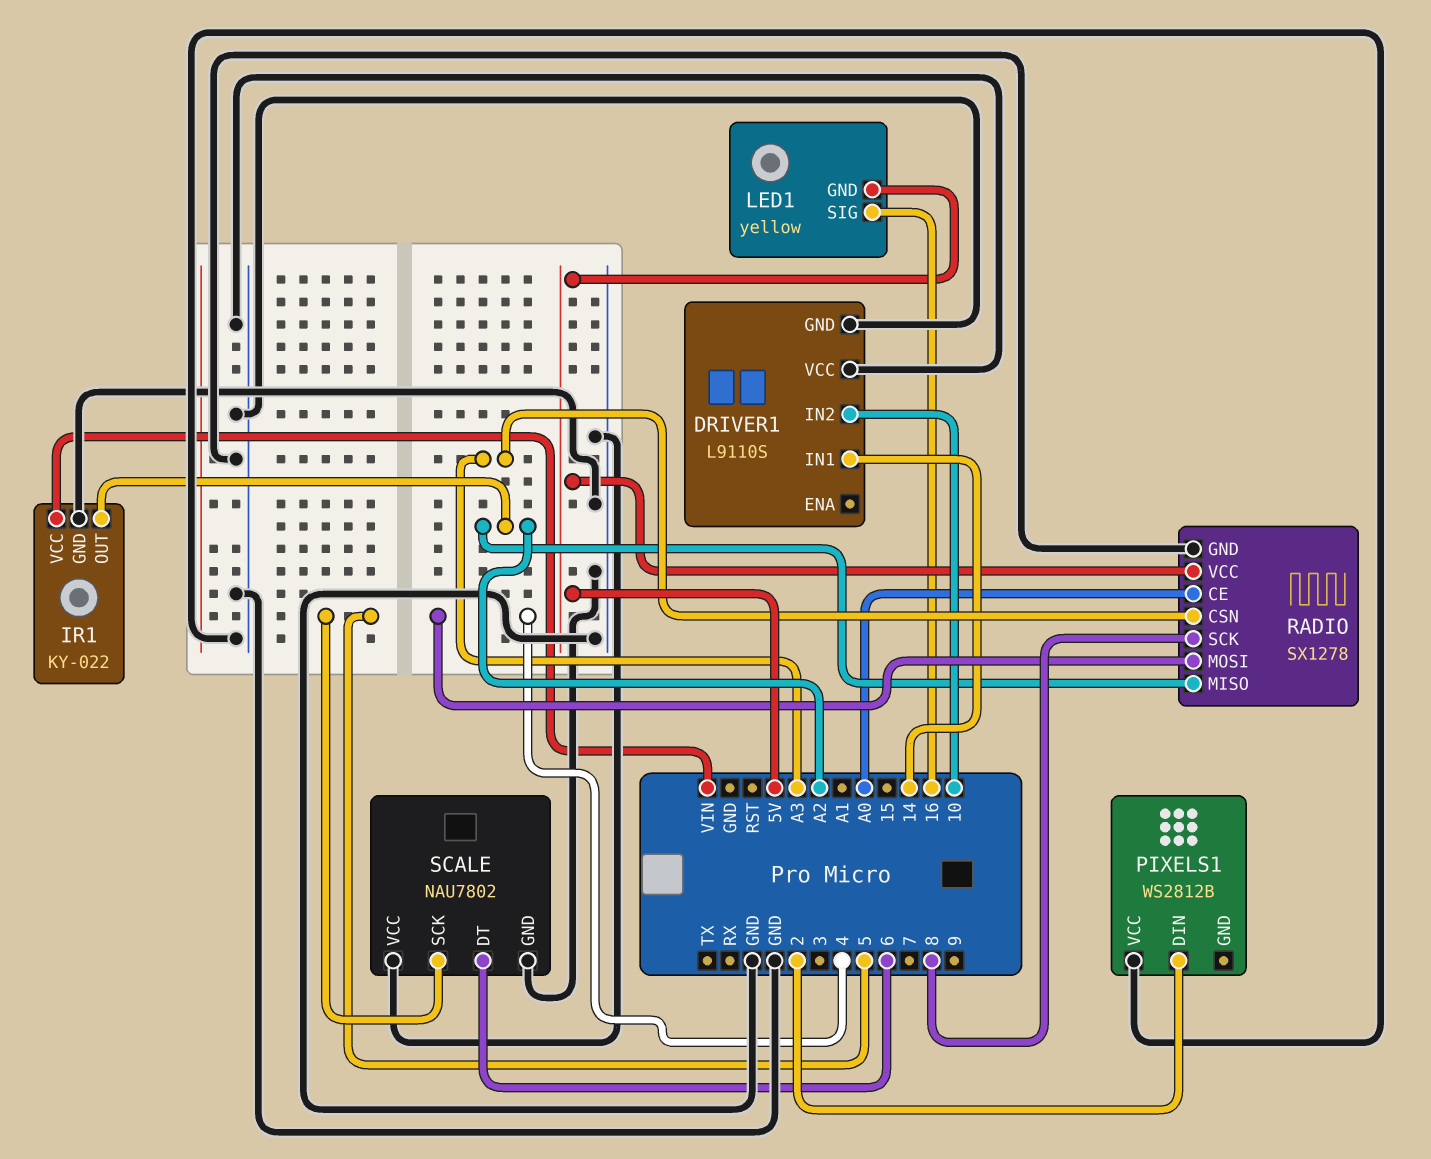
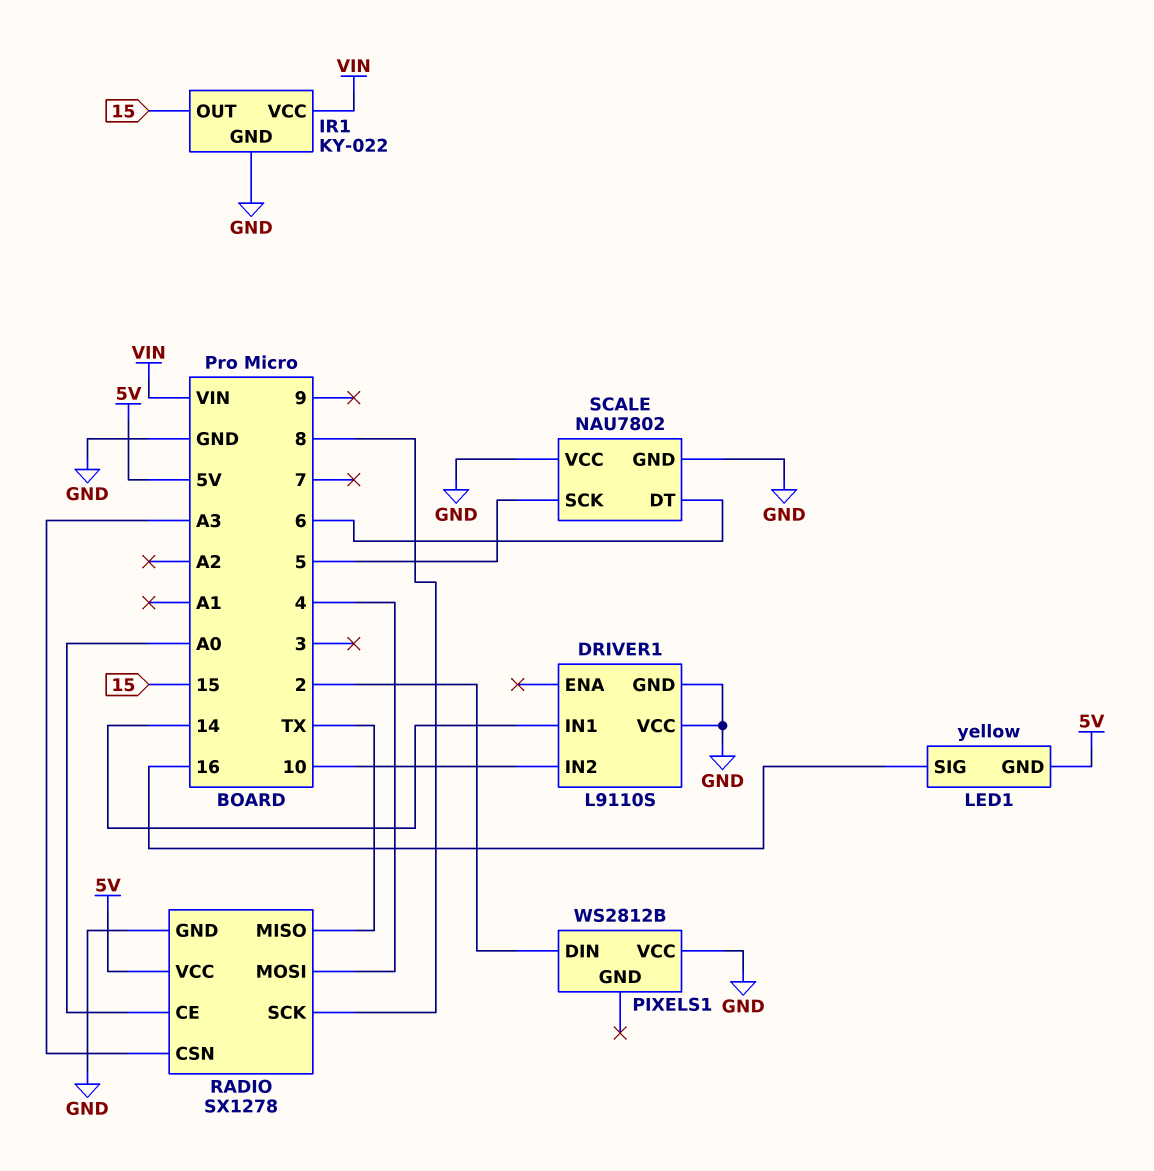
IR1 pin OUT: A2 -> 15
RADIO pin MISO: A2 -> TX

